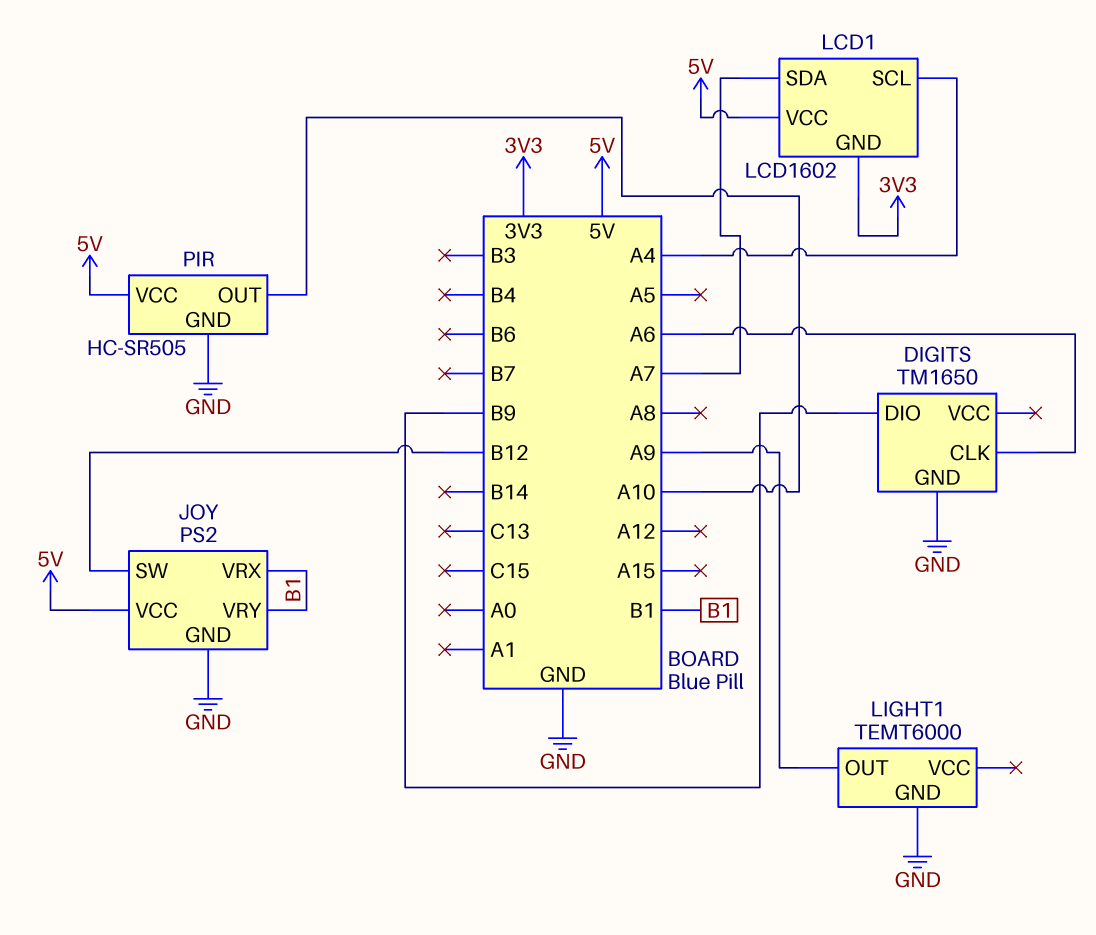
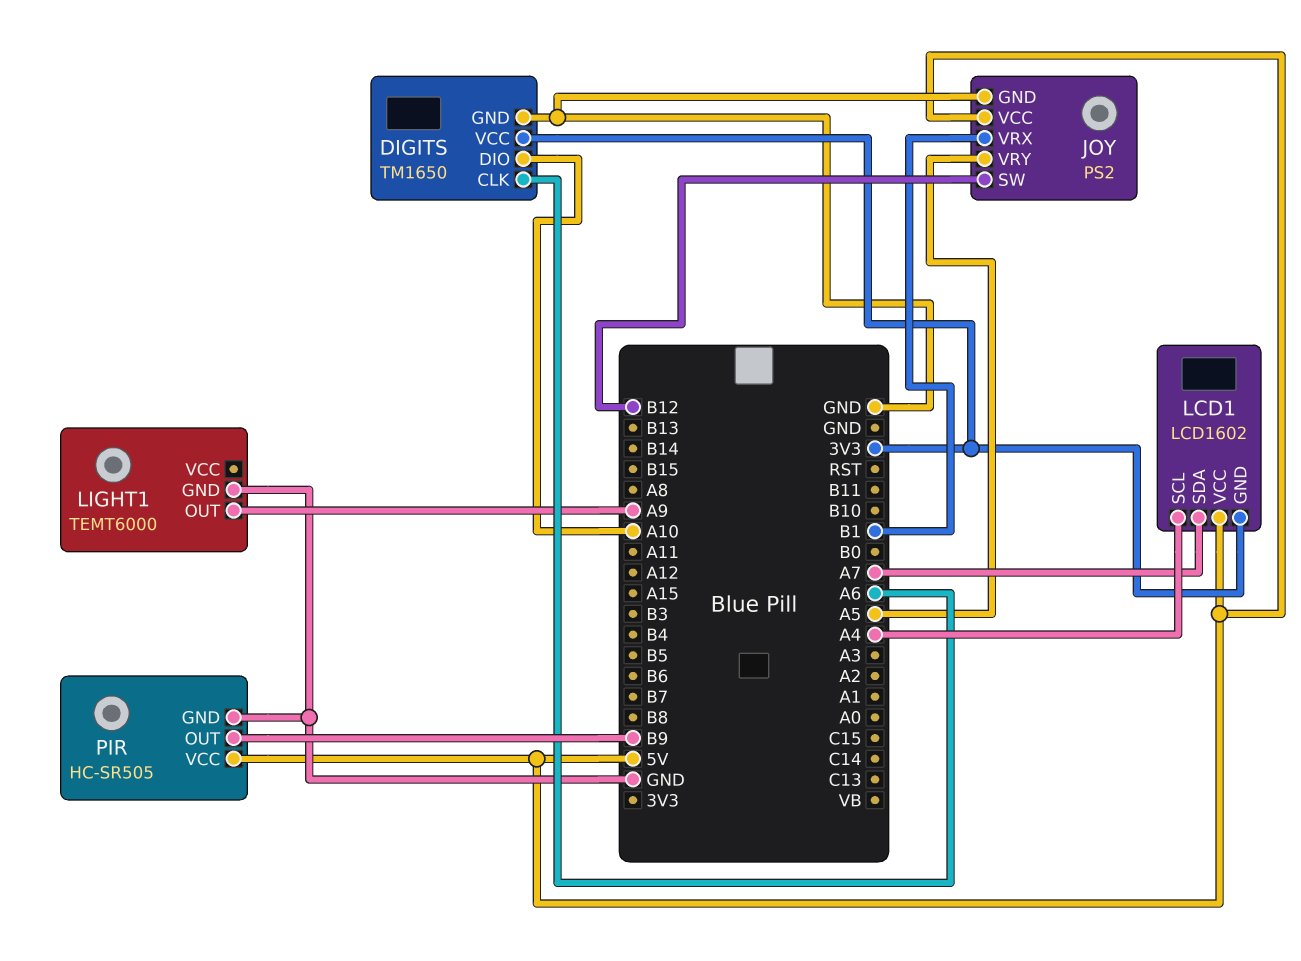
DIGITS pin DIO: B9 -> A10
DIGITS pin VCC: none -> 3V3
JOY pin VRY: B1 -> A5
PIR pin OUT: A10 -> B9

